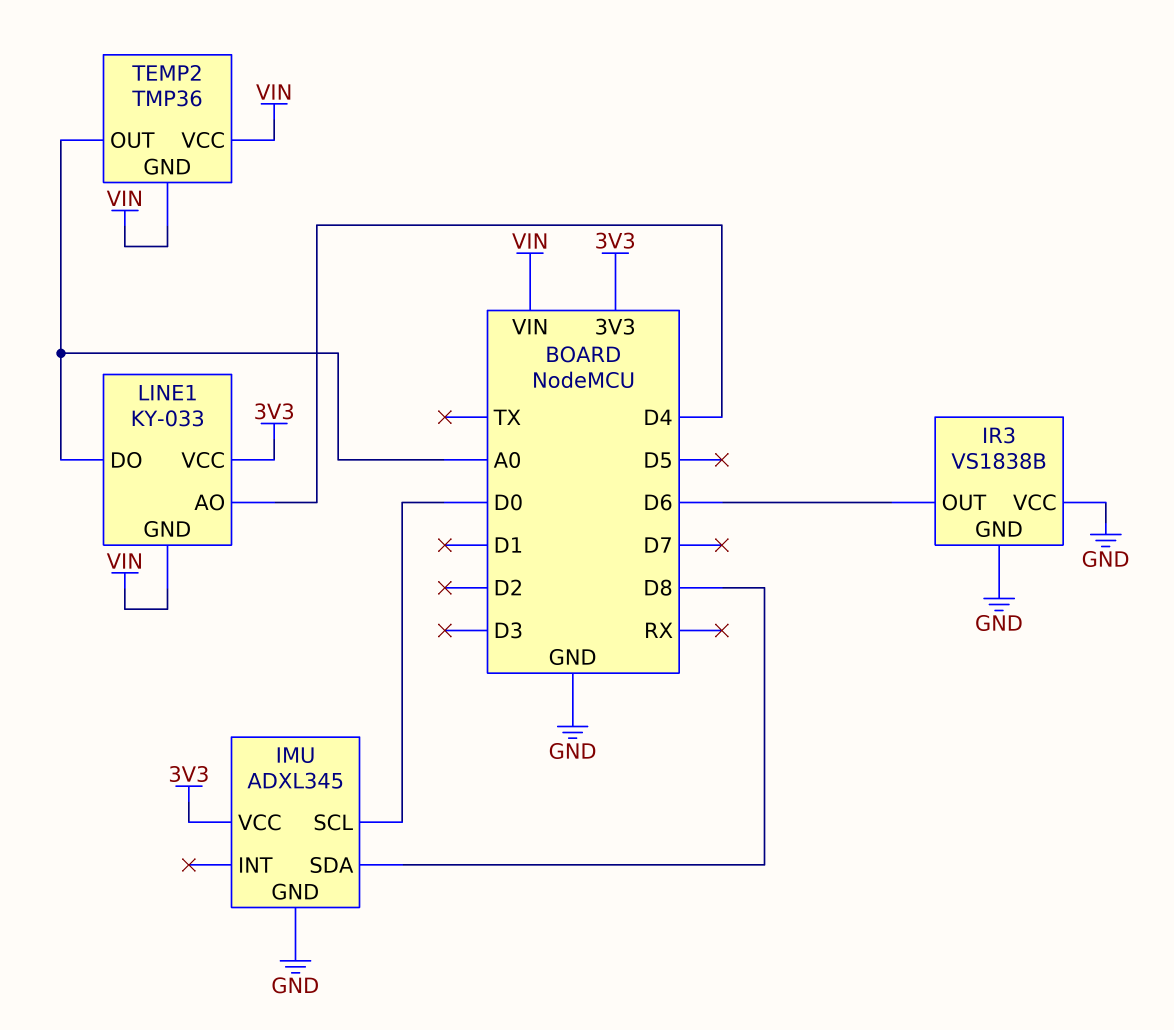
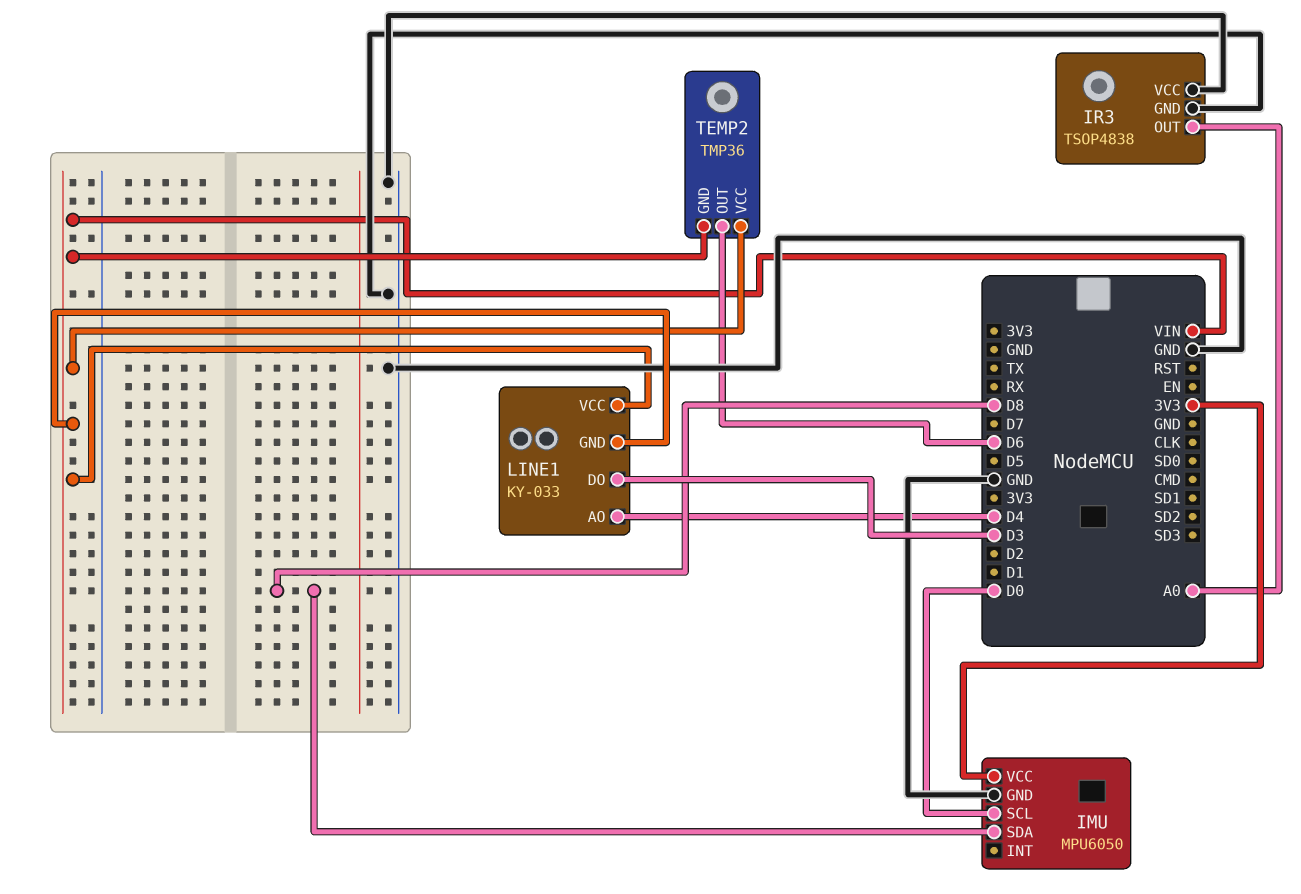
IMU: ADXL345 -> MPU6050
IR3: VS1838B -> TSOP4838
IR3 pin OUT: D6 -> A0
LINE1 pin DO: A0 -> D3
LINE1 pin VCC: 3V3 -> VIN
TEMP2 pin OUT: A0 -> D6

